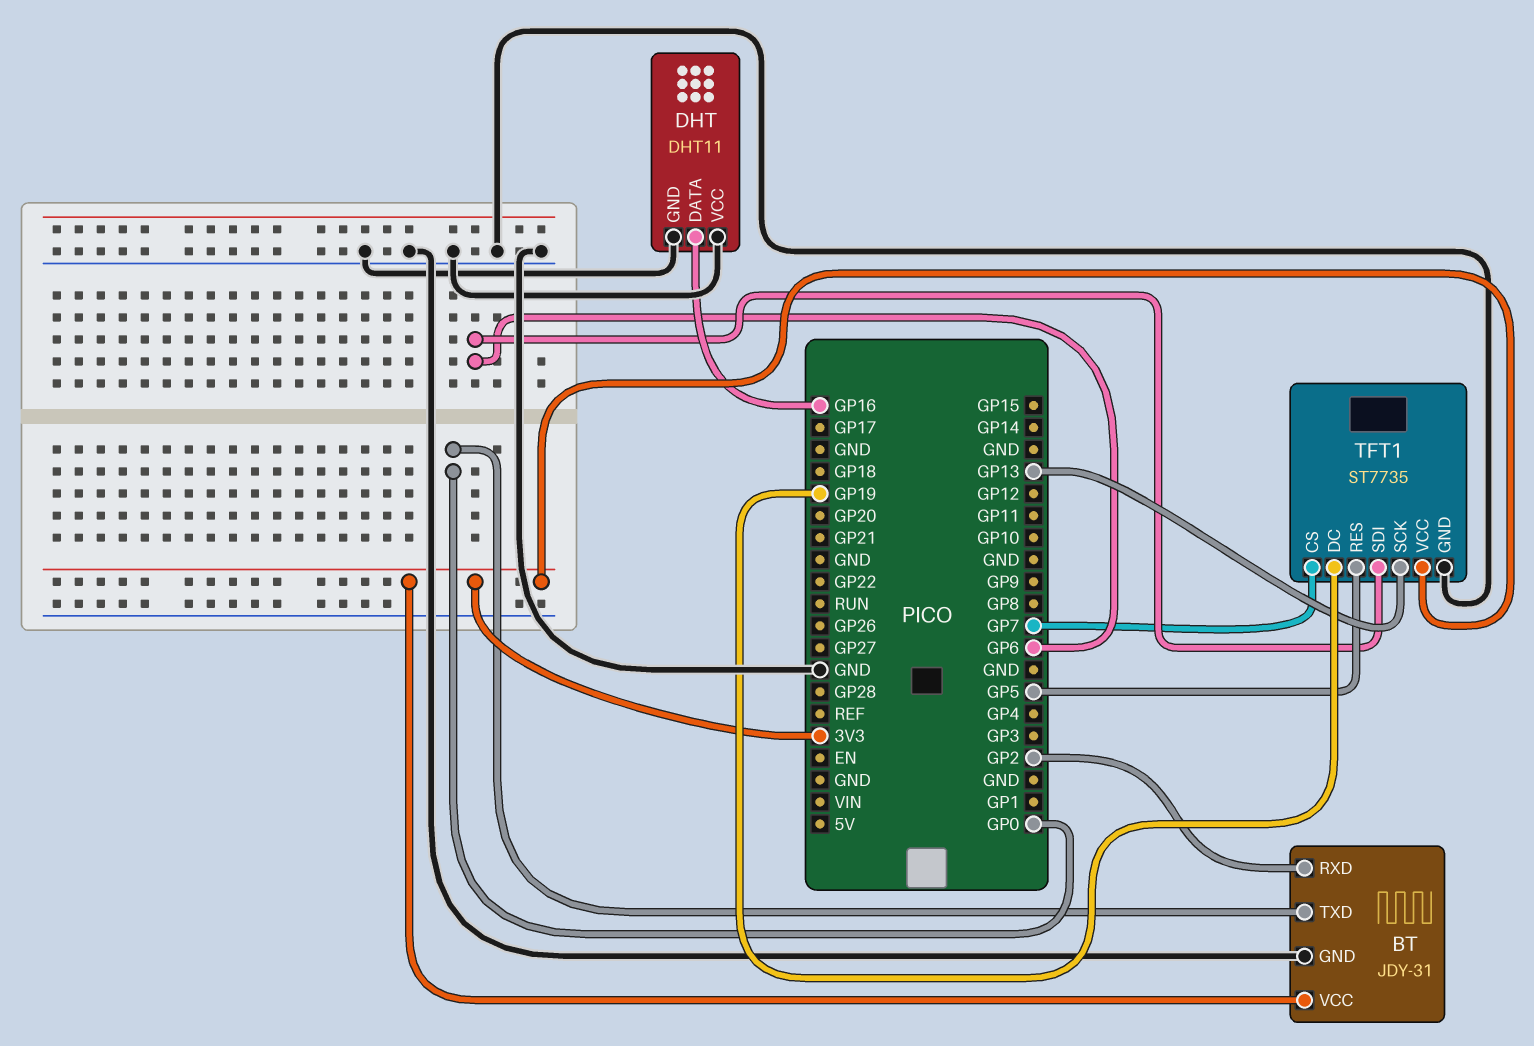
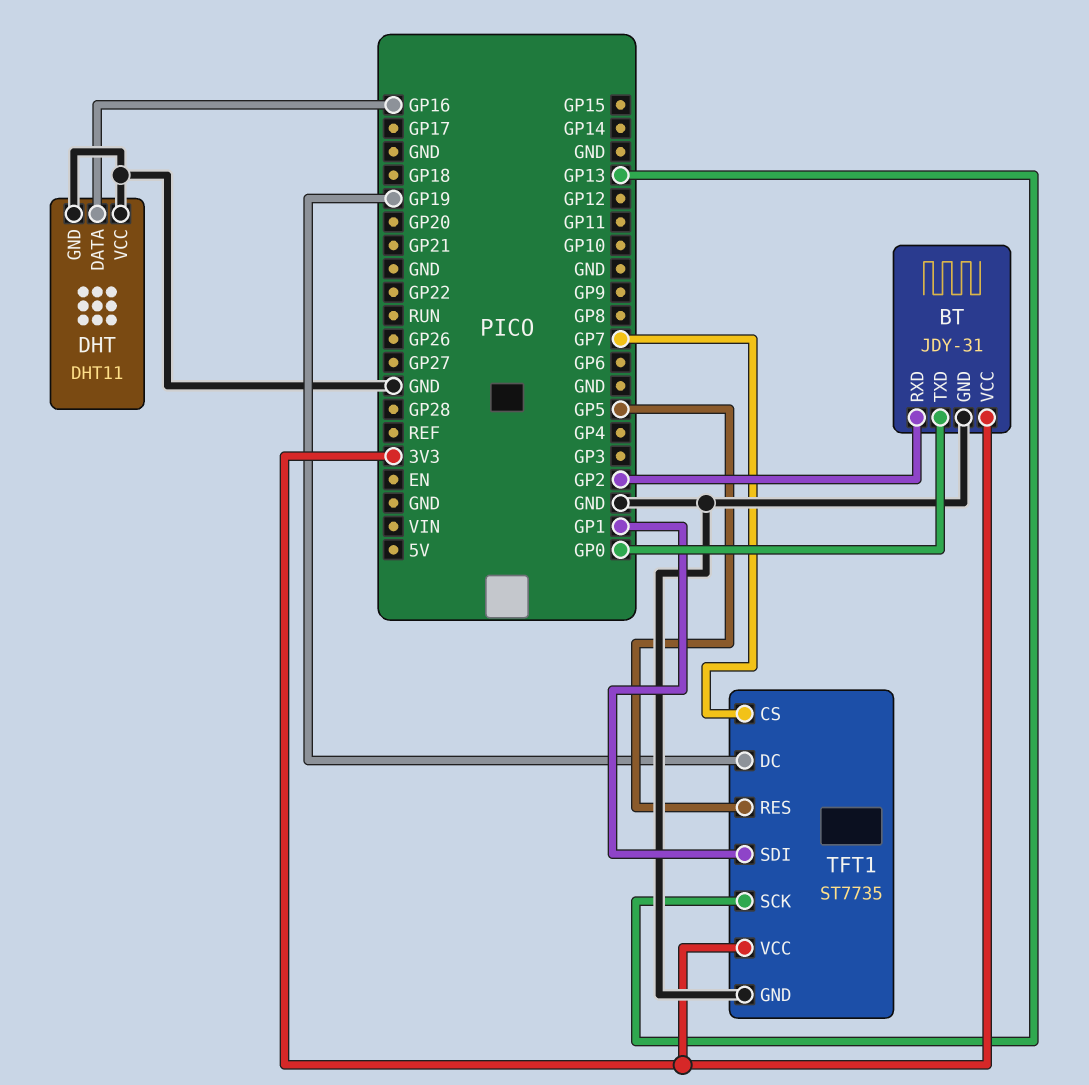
TFT1 pin SDI: GP6 -> GP1

